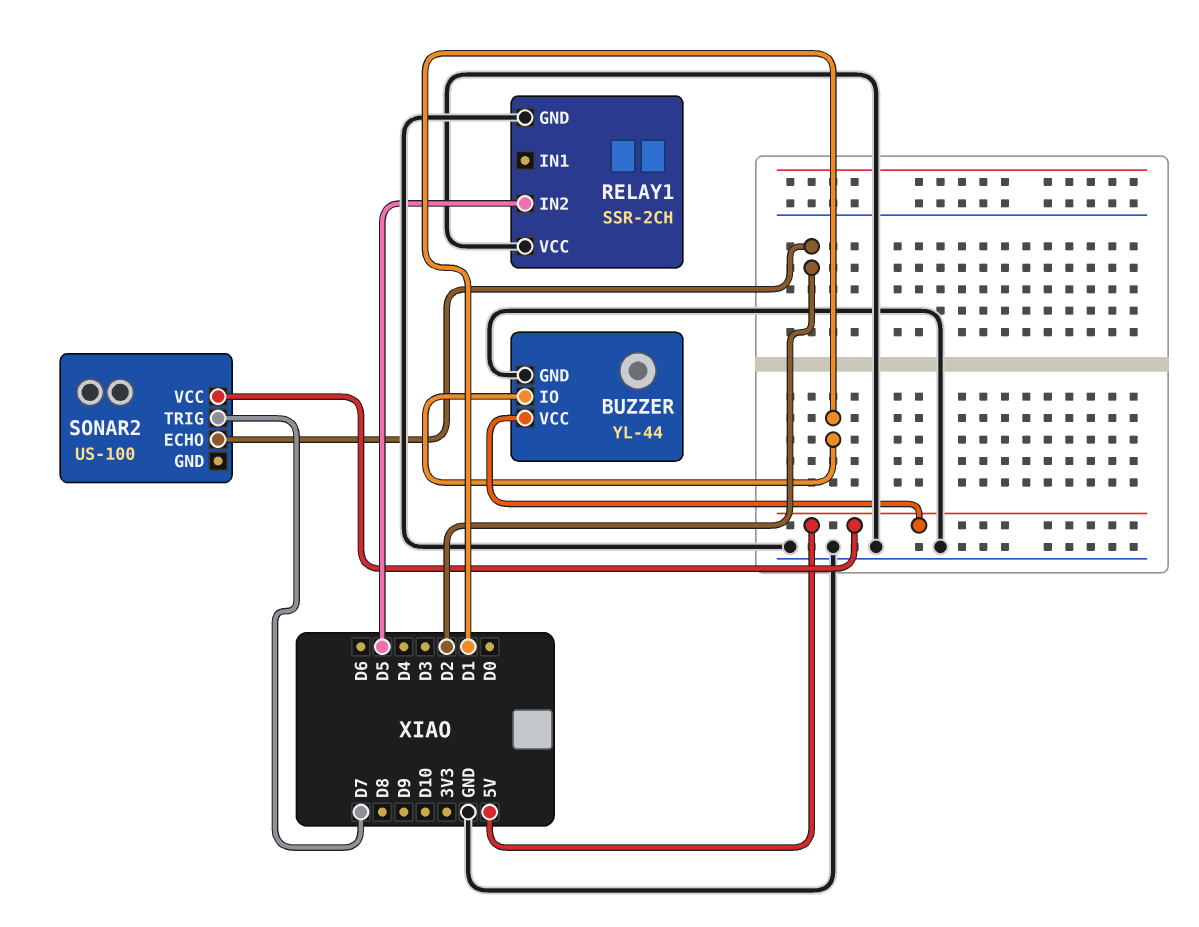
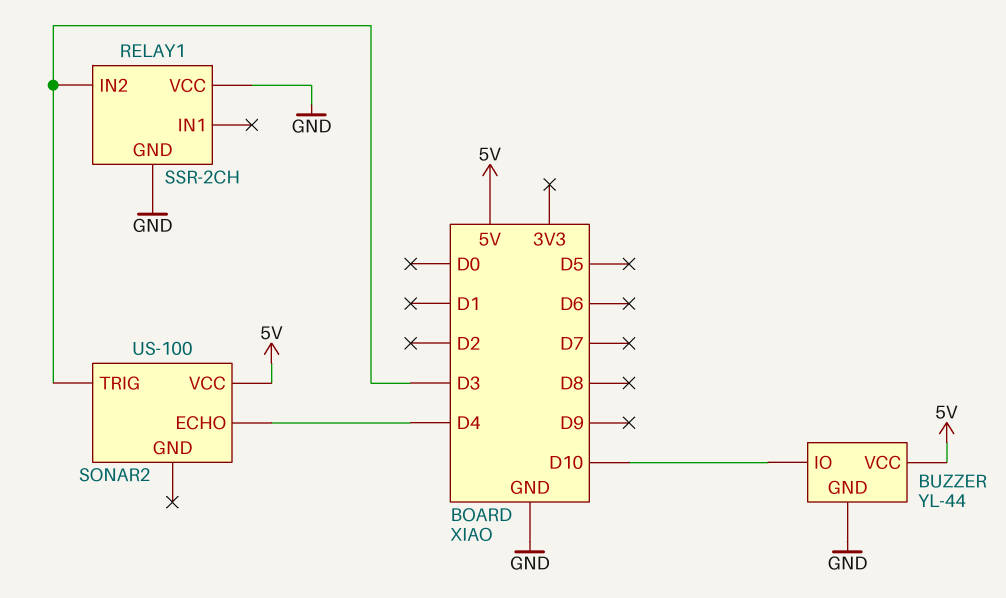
BUZZER pin IO: D1 -> D10
RELAY1 pin IN2: D5 -> D3
SONAR2 pin ECHO: D2 -> D4
SONAR2 pin TRIG: D7 -> D3

